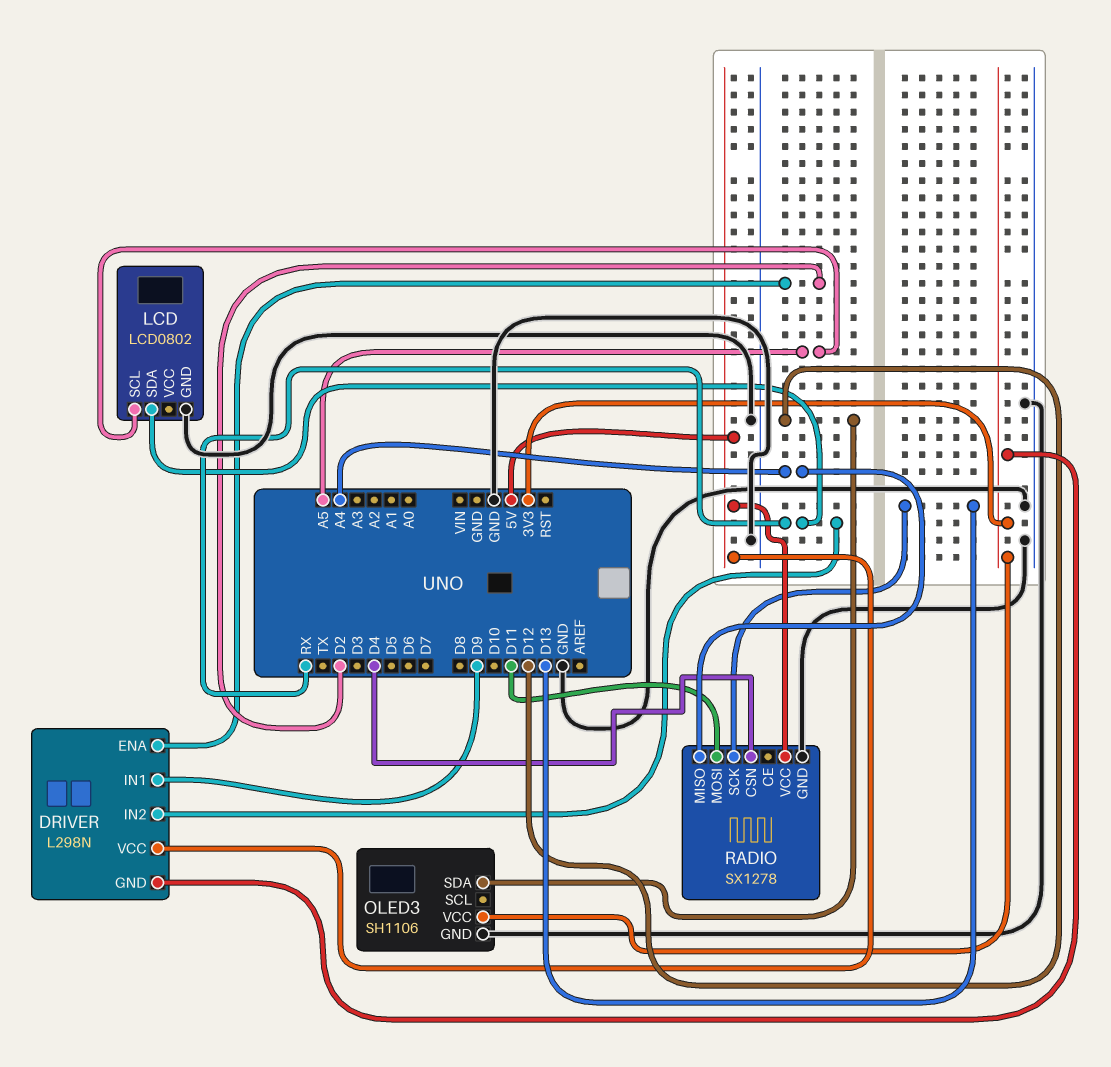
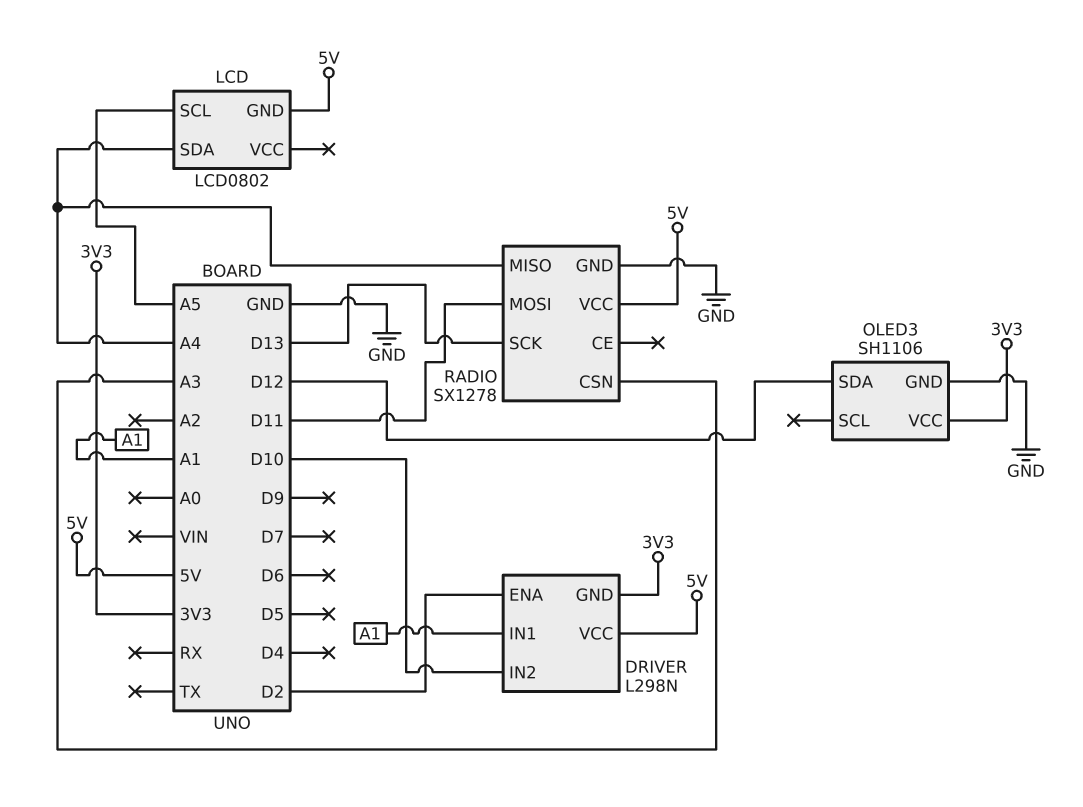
DRIVER pin IN1: D9 -> A1
DRIVER pin IN2: RX -> D10
LCD pin GND: GND -> 5V
LCD pin SDA: RX -> A4
RADIO pin CSN: D4 -> A3

